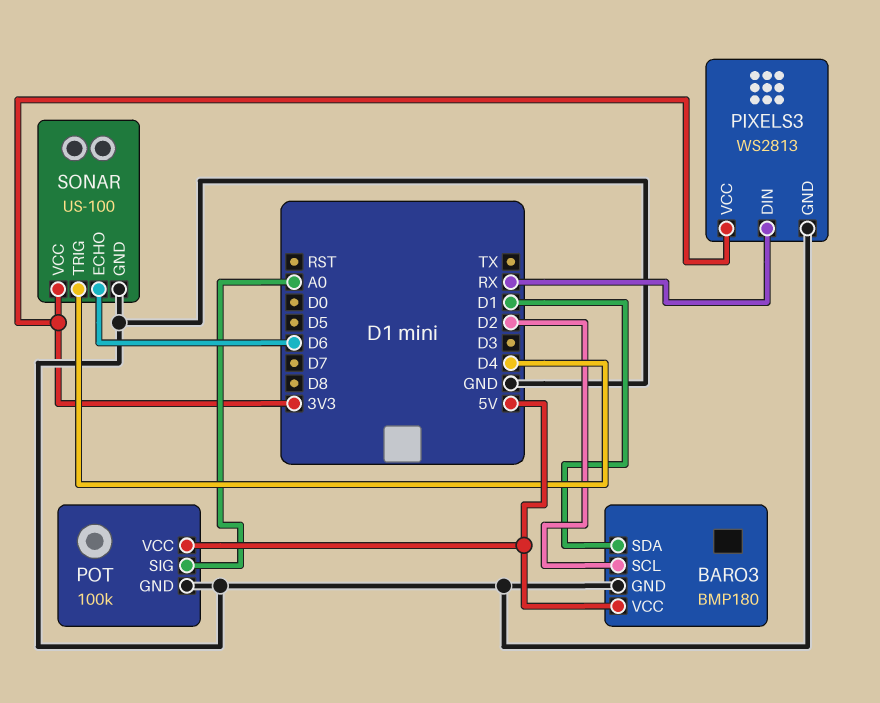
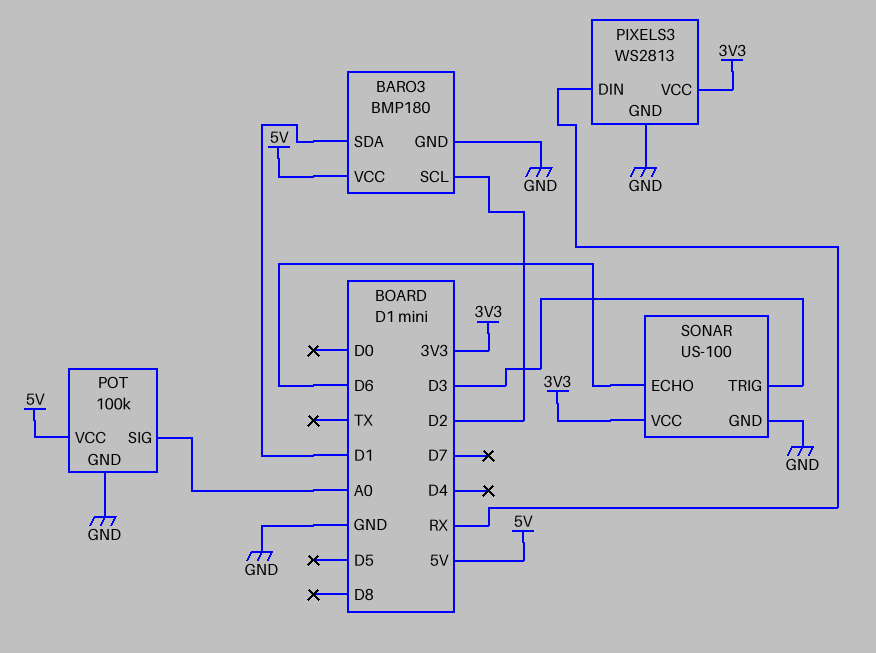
SONAR pin TRIG: D4 -> D3

